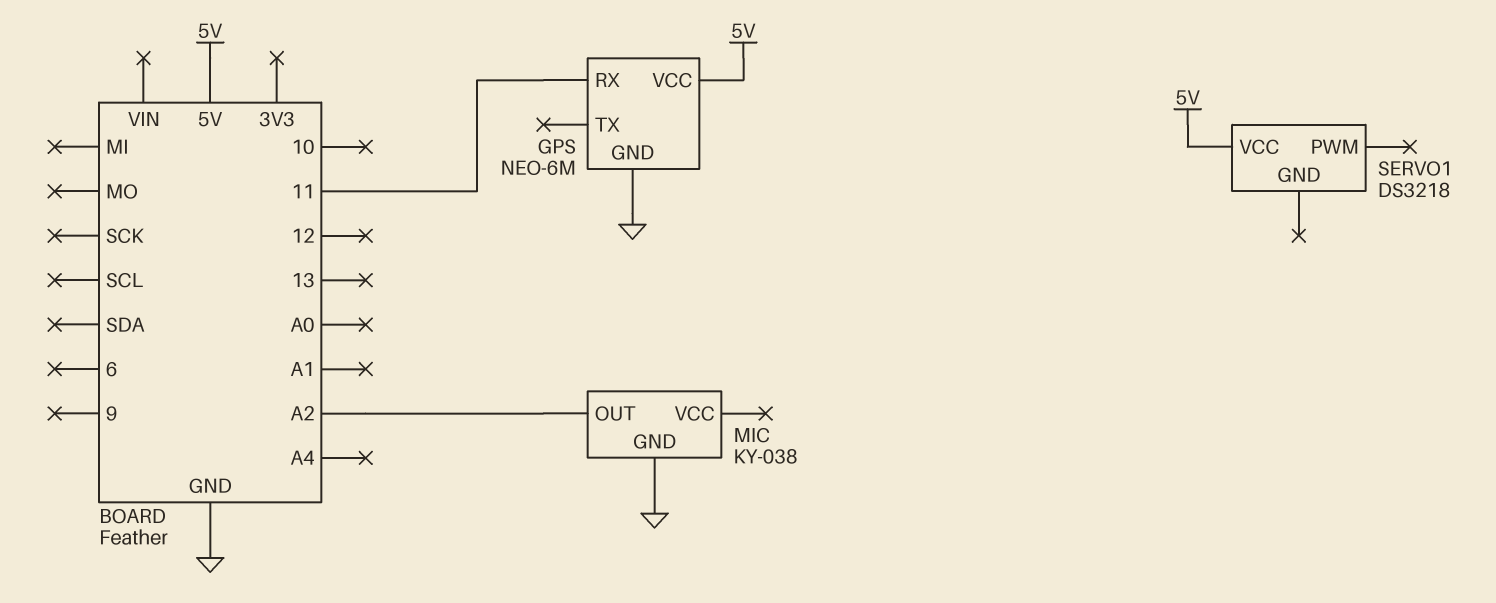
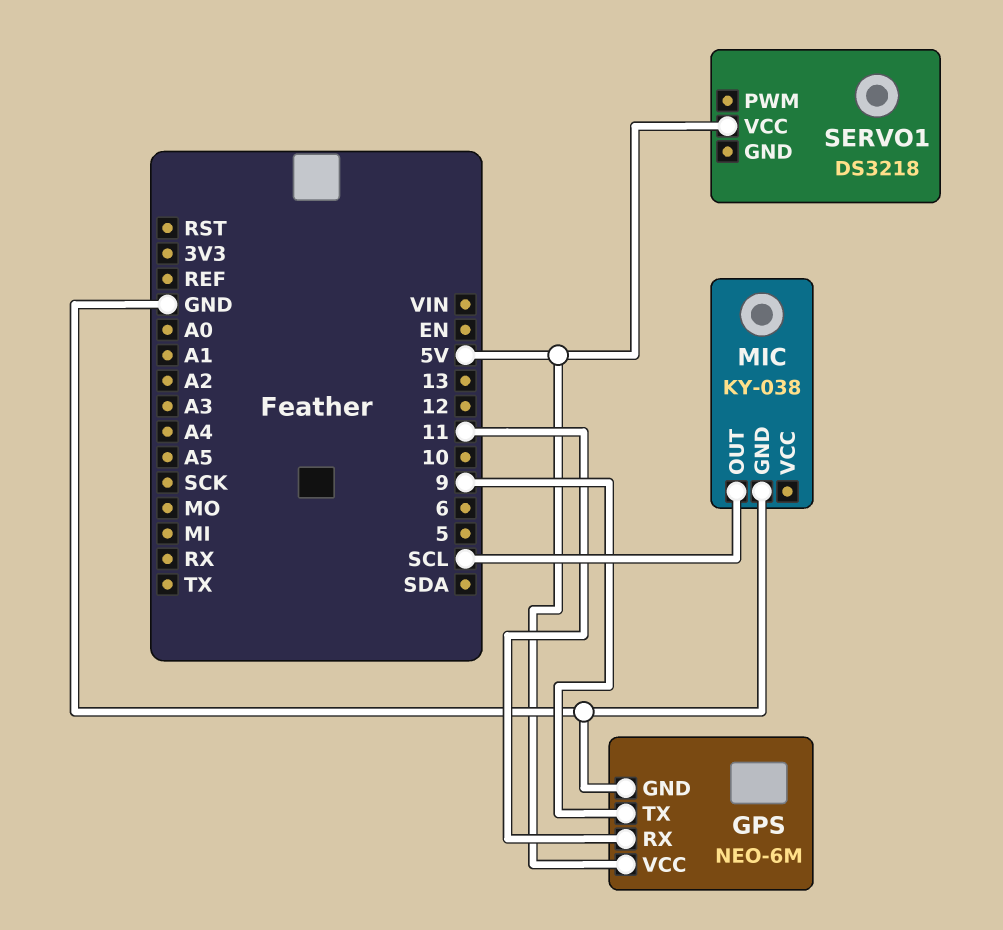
GPS pin TX: none -> 9
MIC pin OUT: A2 -> SCL

